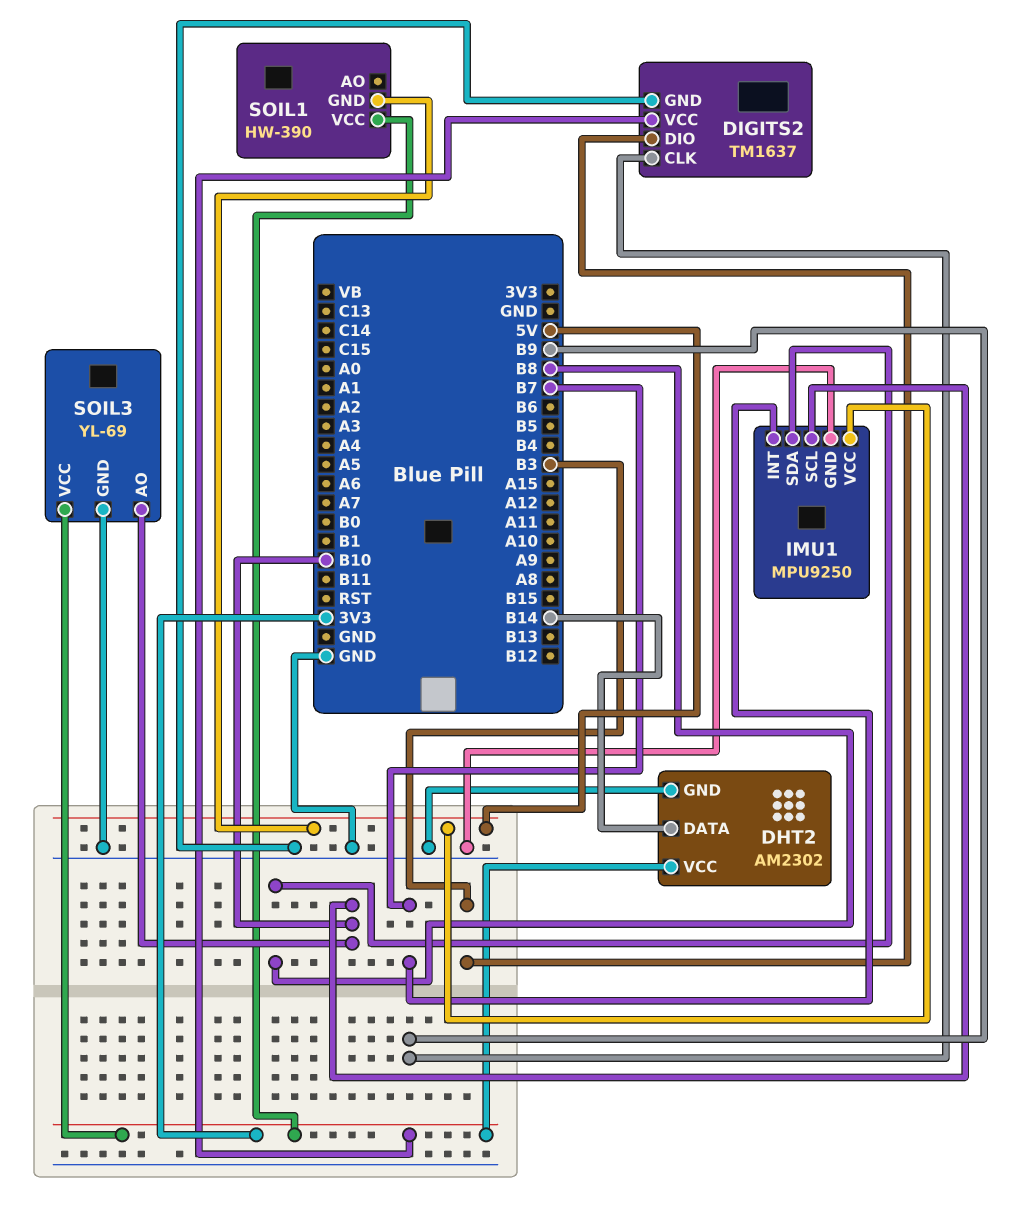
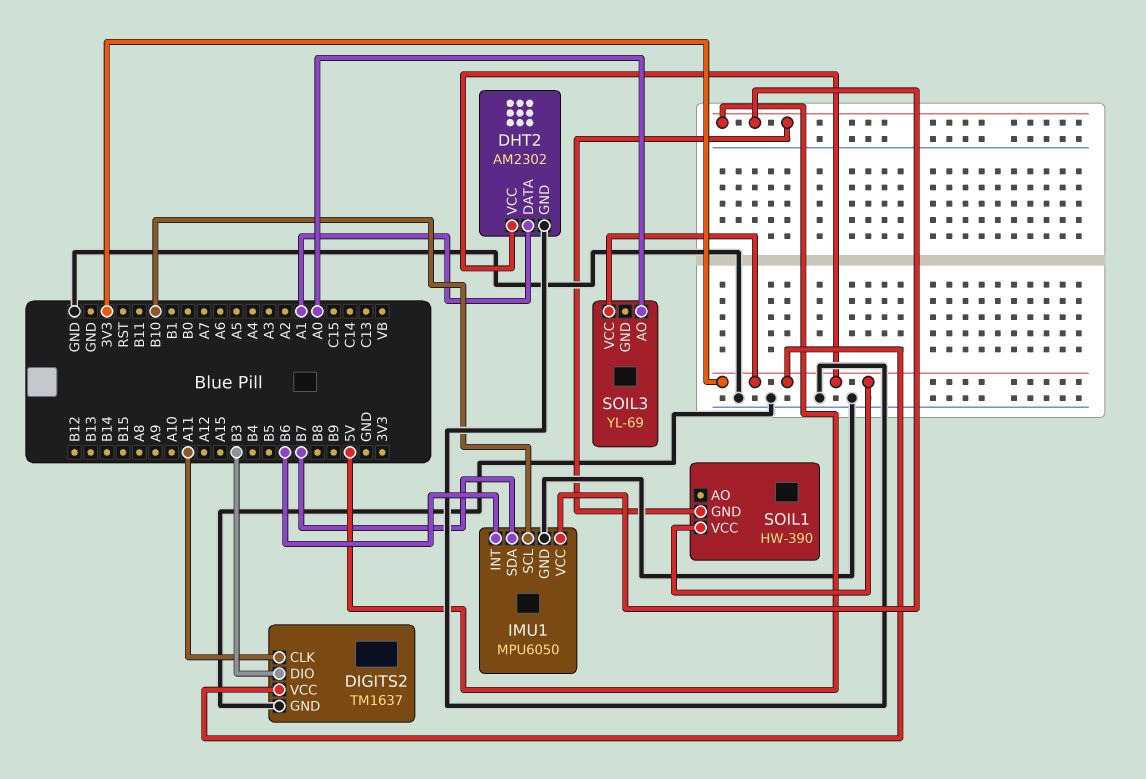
DHT2 pin DATA: B14 -> A1
DIGITS2 pin CLK: B9 -> A11
IMU1: MPU9250 -> MPU6050
IMU1 pin INT: B7 -> B6
IMU1 pin SDA: B8 -> B7
SOIL3 pin AO: B10 -> A0
SOIL3 pin GND: GND -> none

